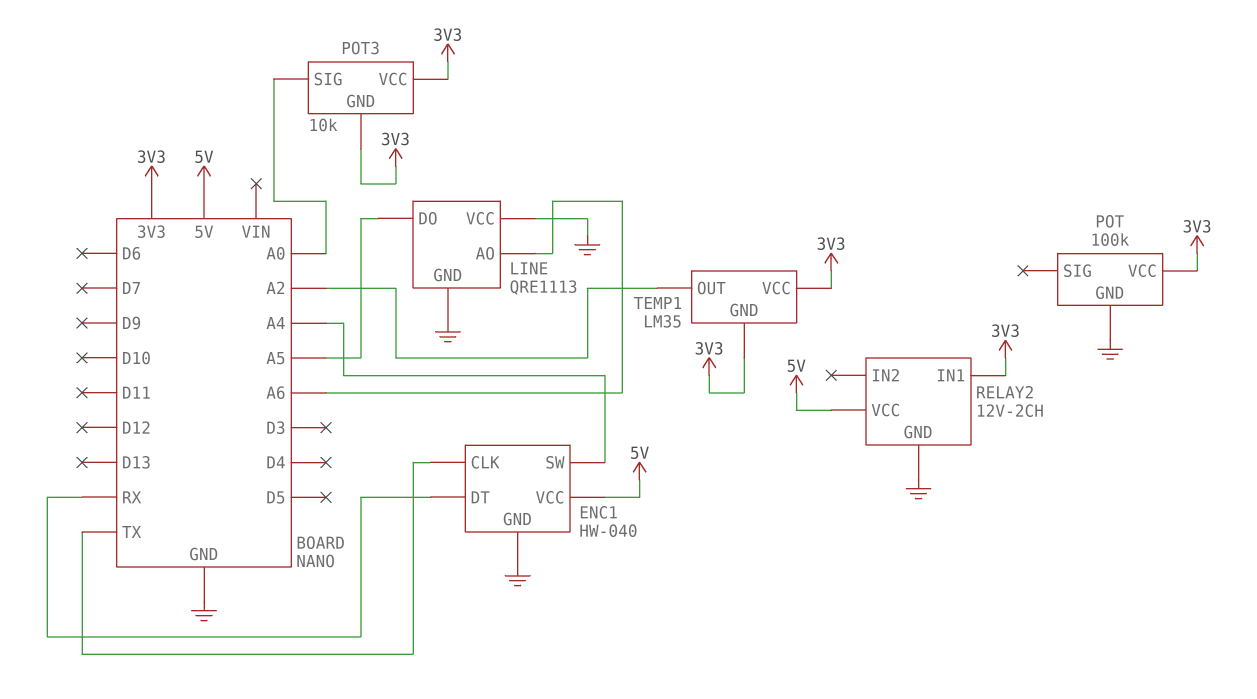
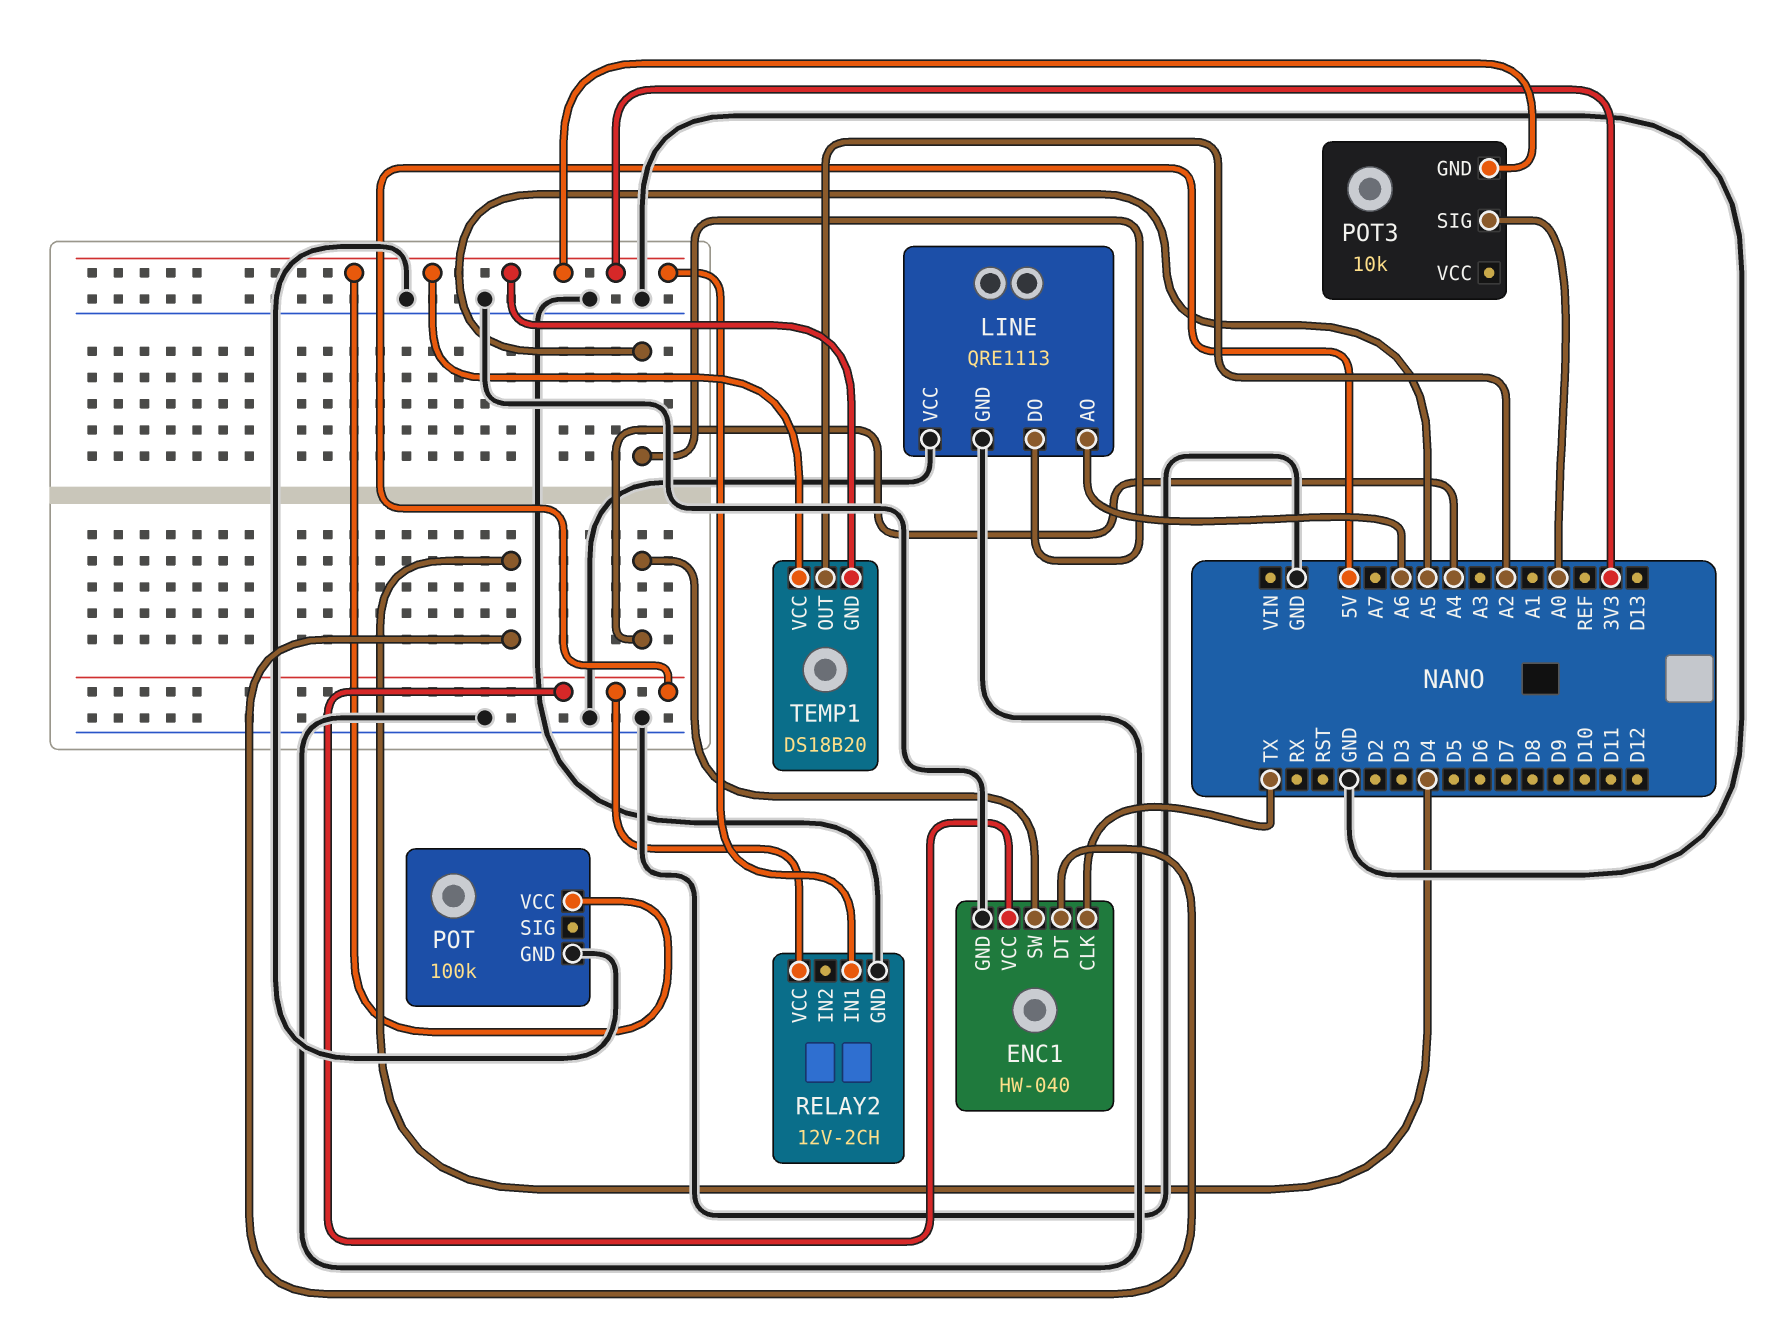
ENC1 pin DT: RX -> D4
POT3 pin VCC: 3V3 -> none
TEMP1: LM35 -> DS18B20

